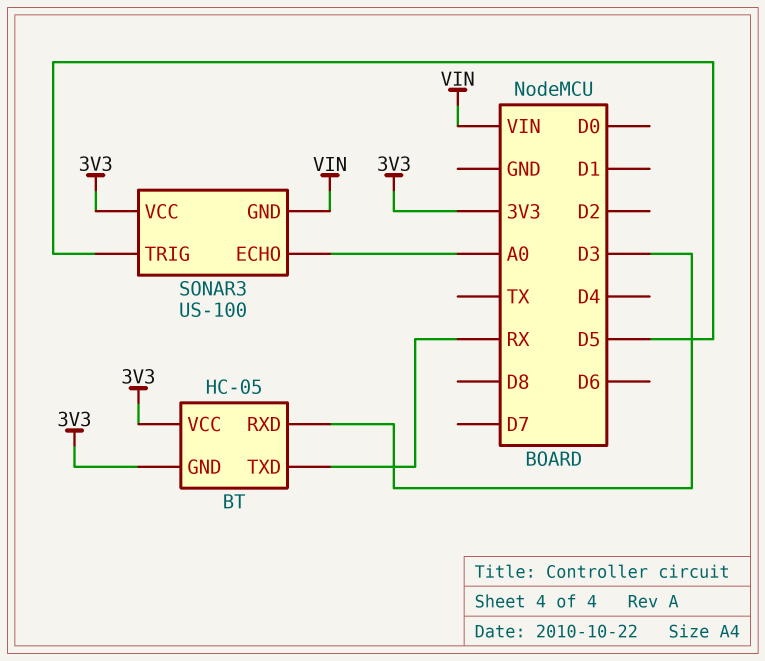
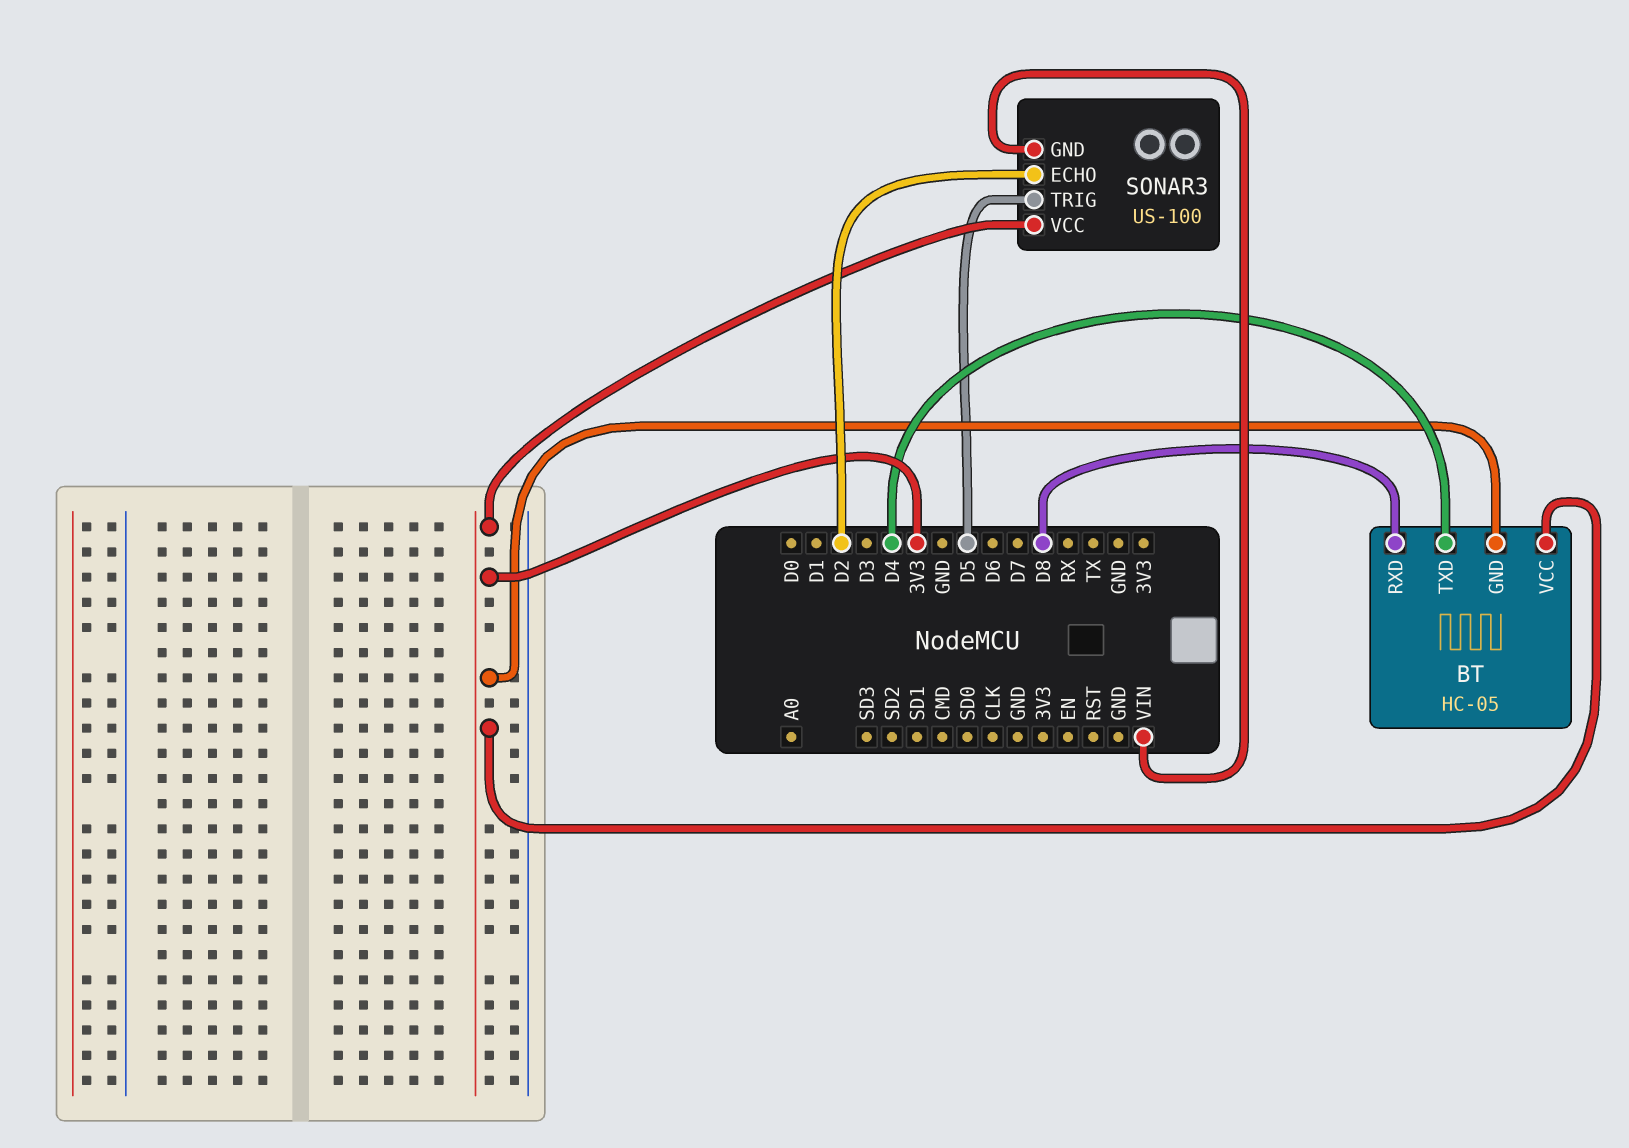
BT pin RXD: D3 -> D8
BT pin TXD: RX -> D4
SONAR3 pin ECHO: A0 -> D2

